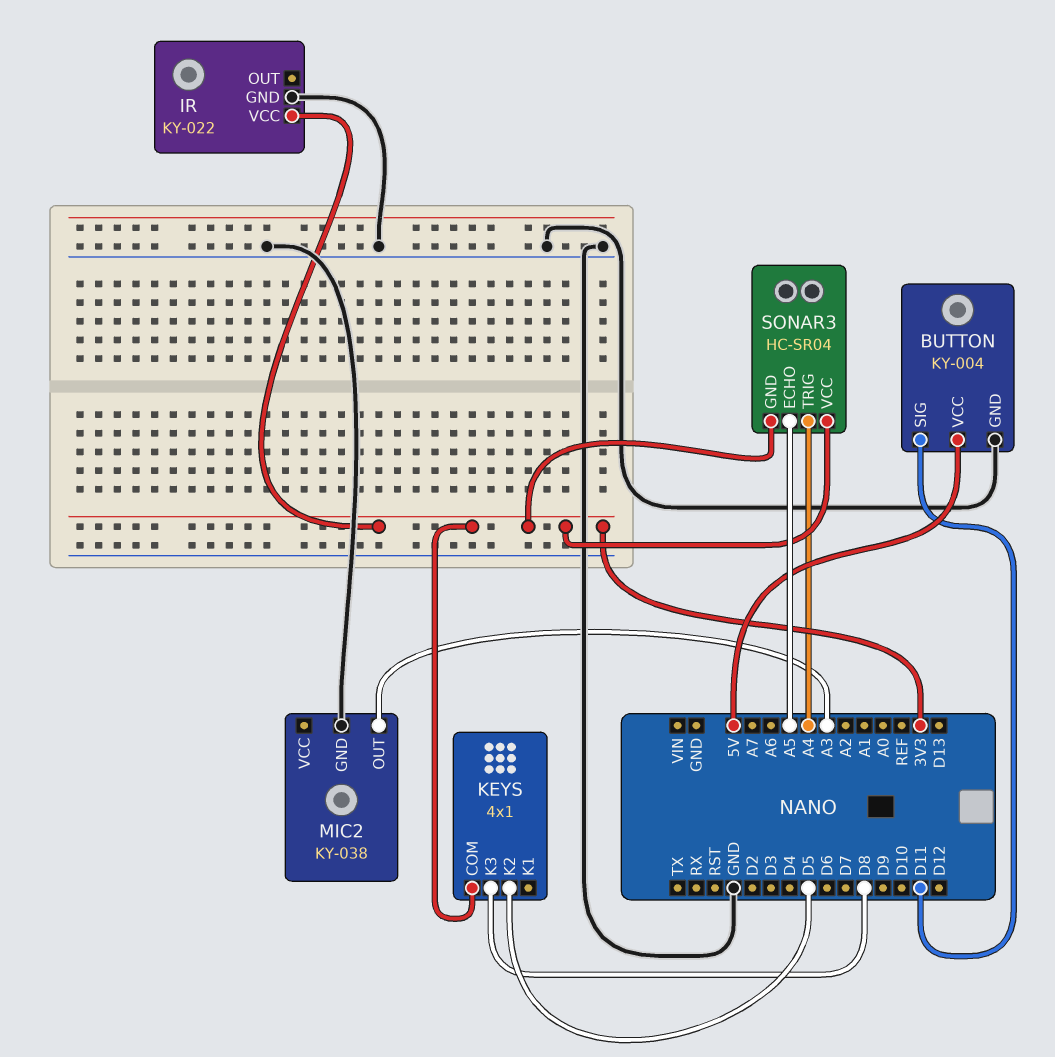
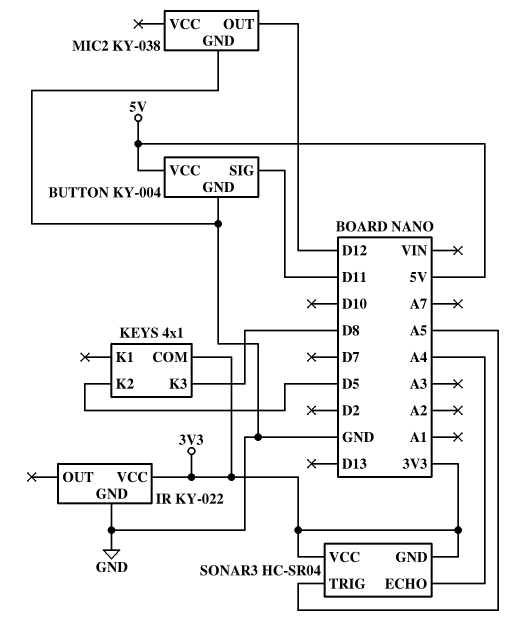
MIC2 pin OUT: A3 -> D12
SONAR3 pin ECHO: A5 -> A4
SONAR3 pin TRIG: A4 -> A5

